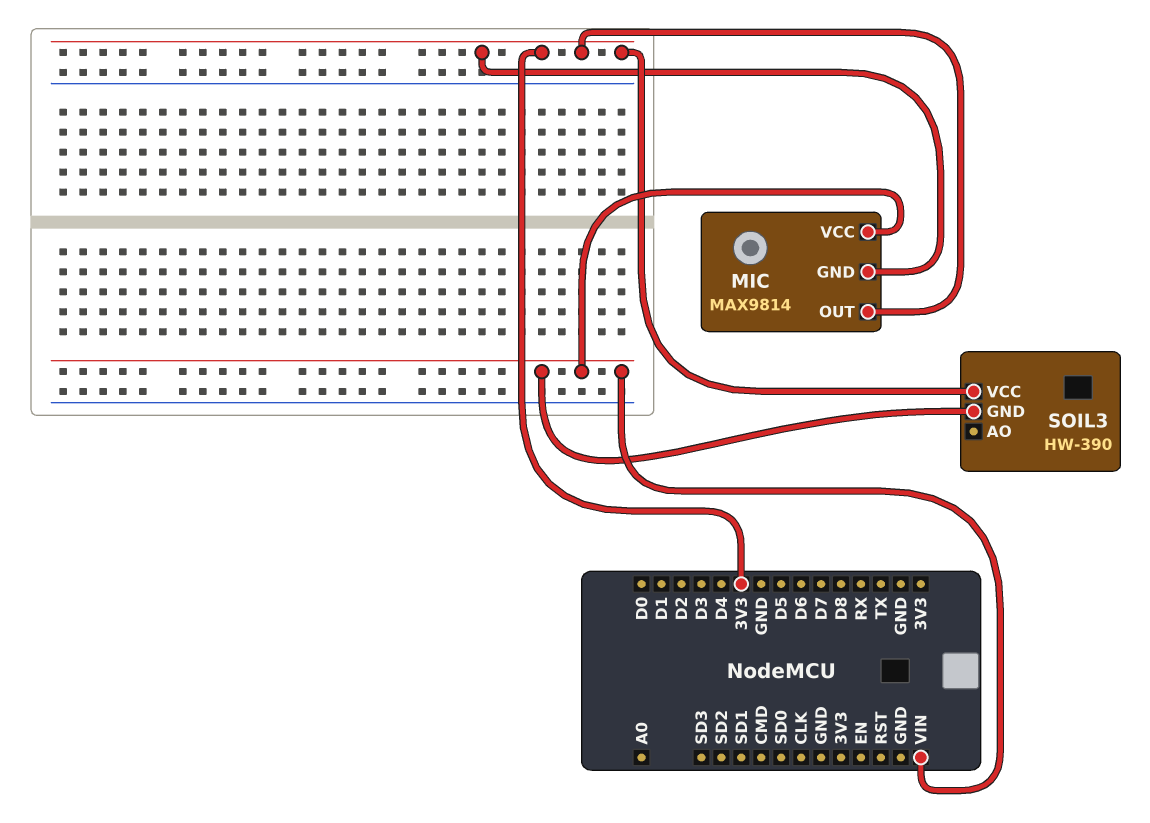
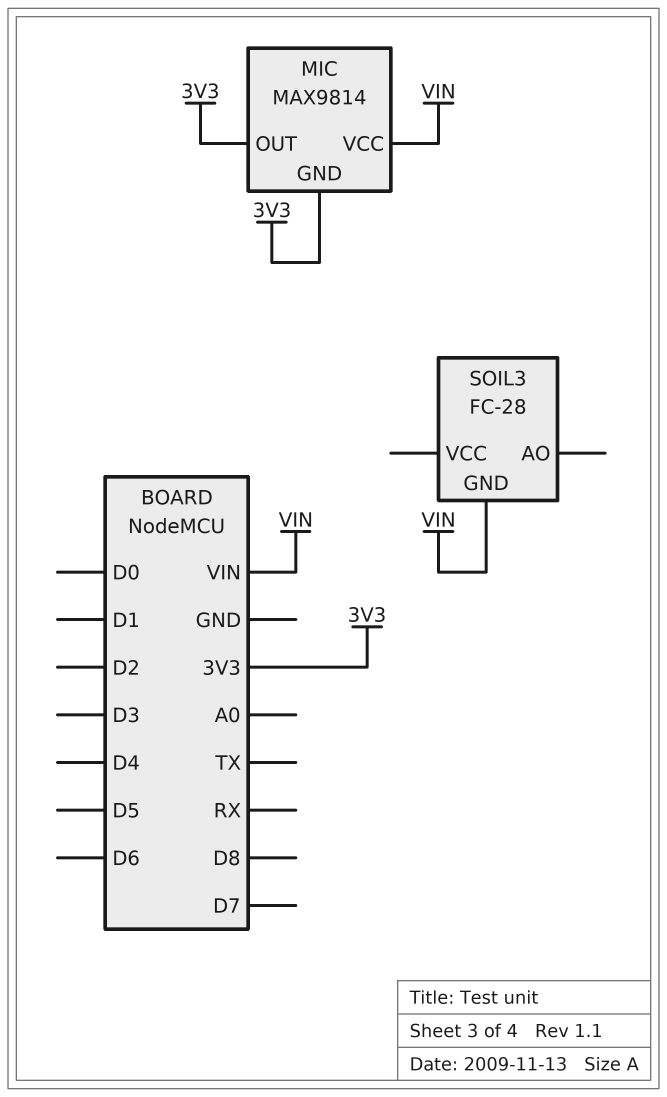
SOIL3: HW-390 -> FC-28
SOIL3 pin VCC: 3V3 -> none

